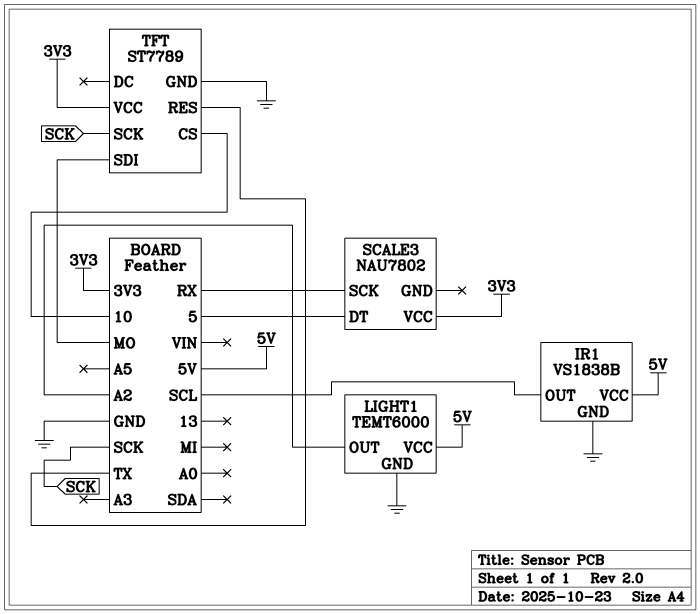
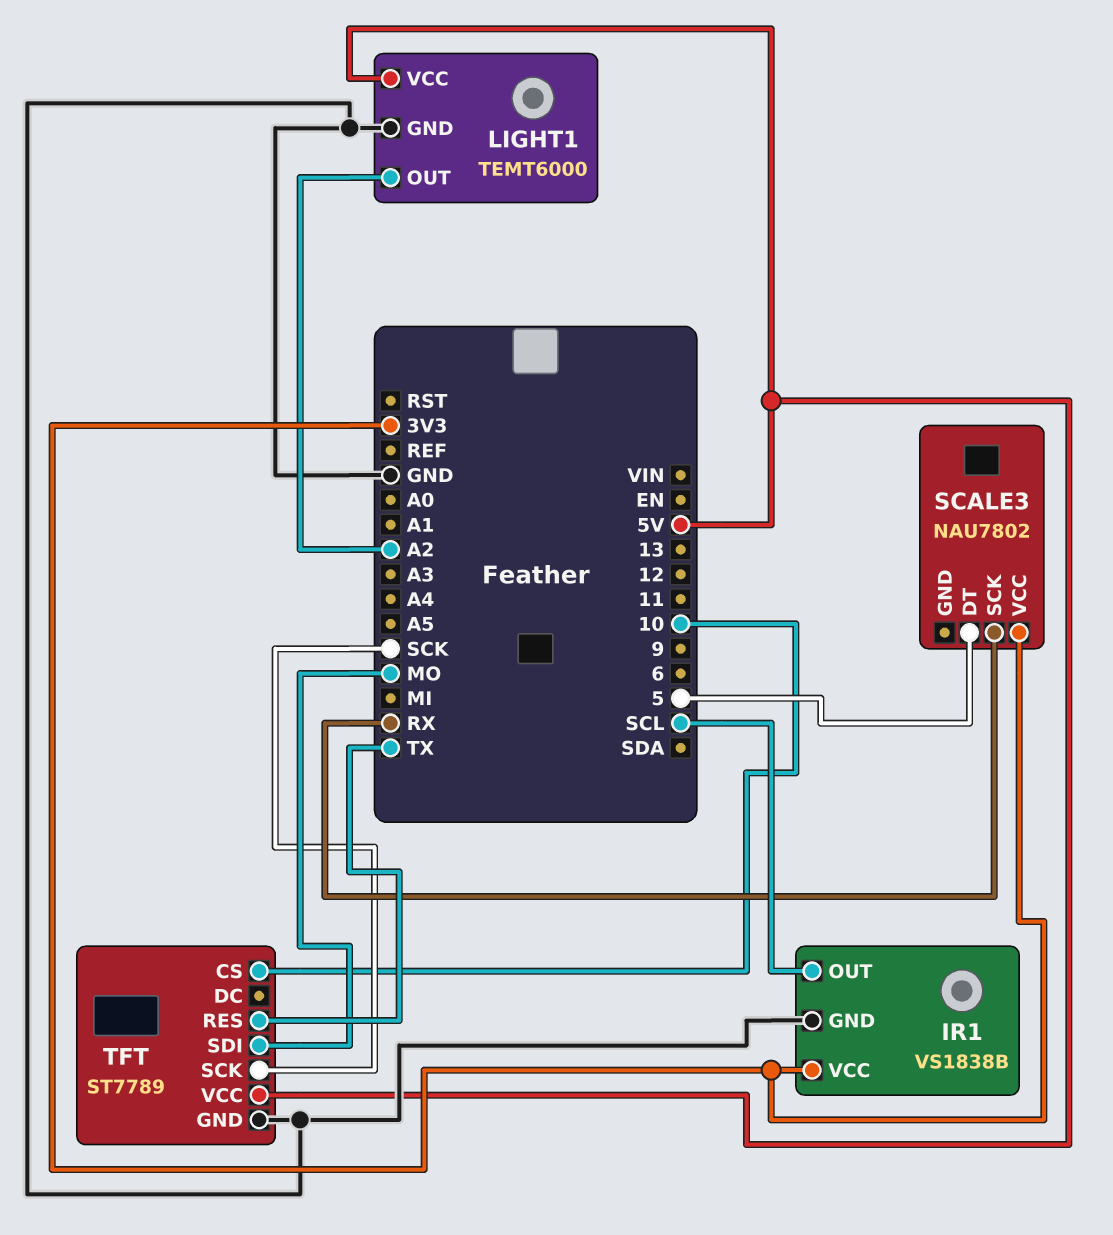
IR1 pin VCC: 5V -> 3V3
TFT pin VCC: 3V3 -> 5V

